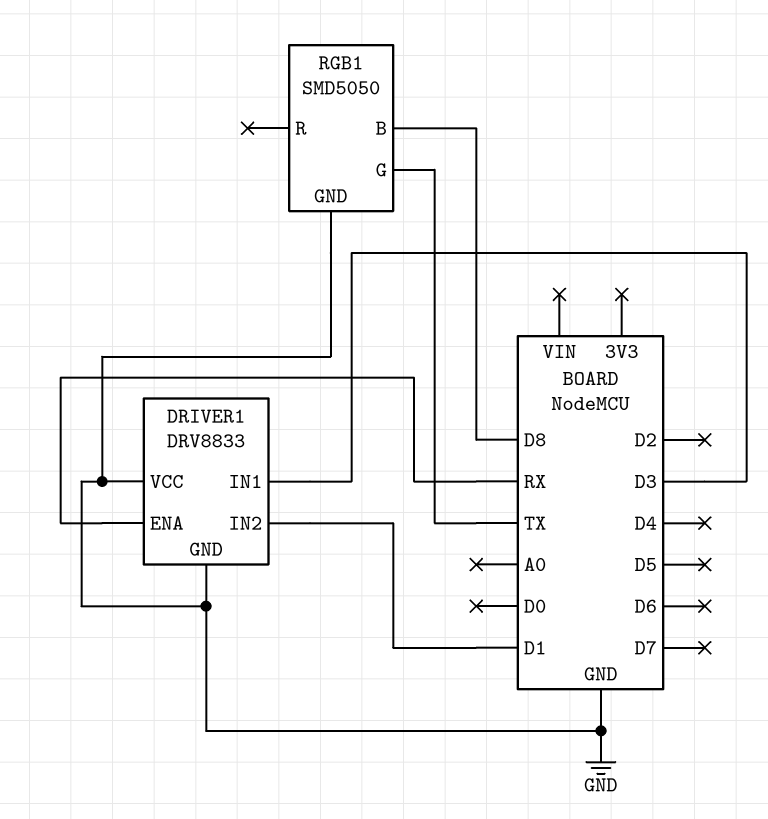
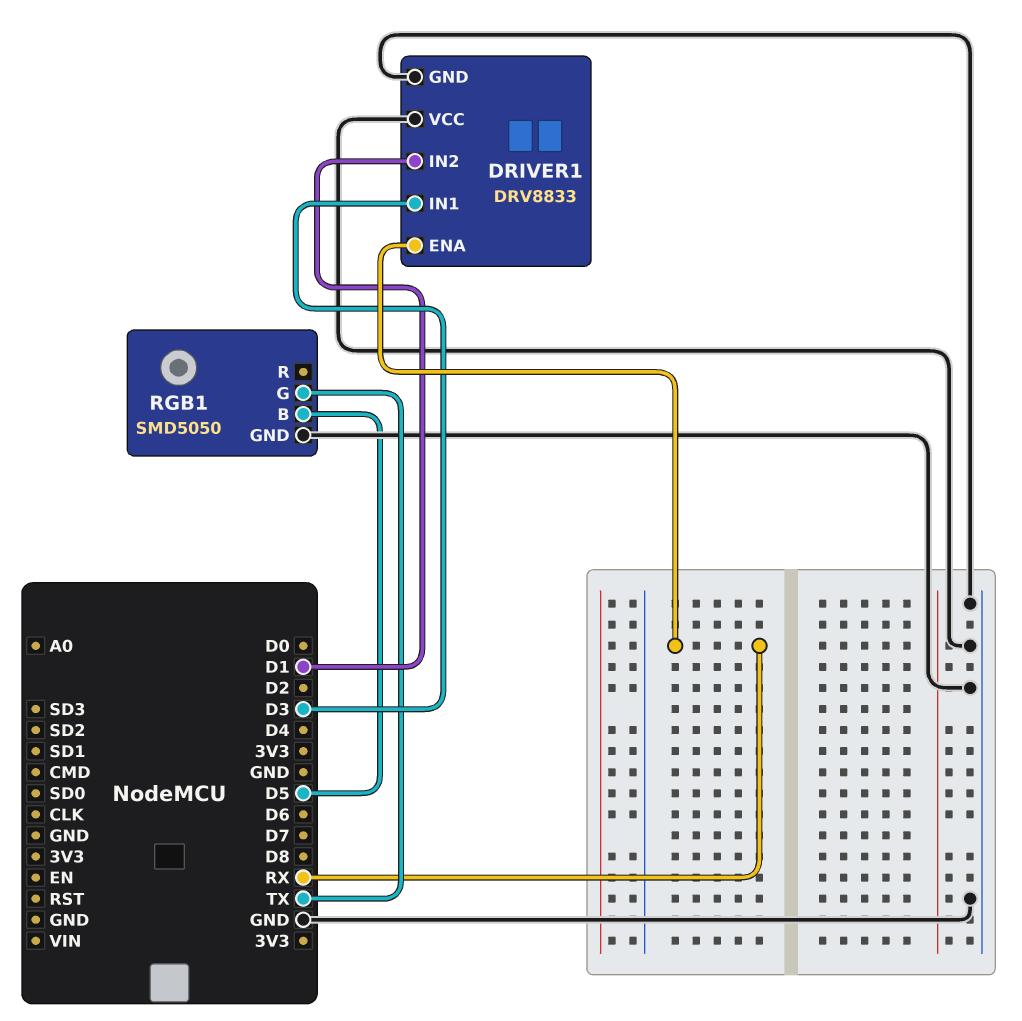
RGB1 pin B: D8 -> D5

